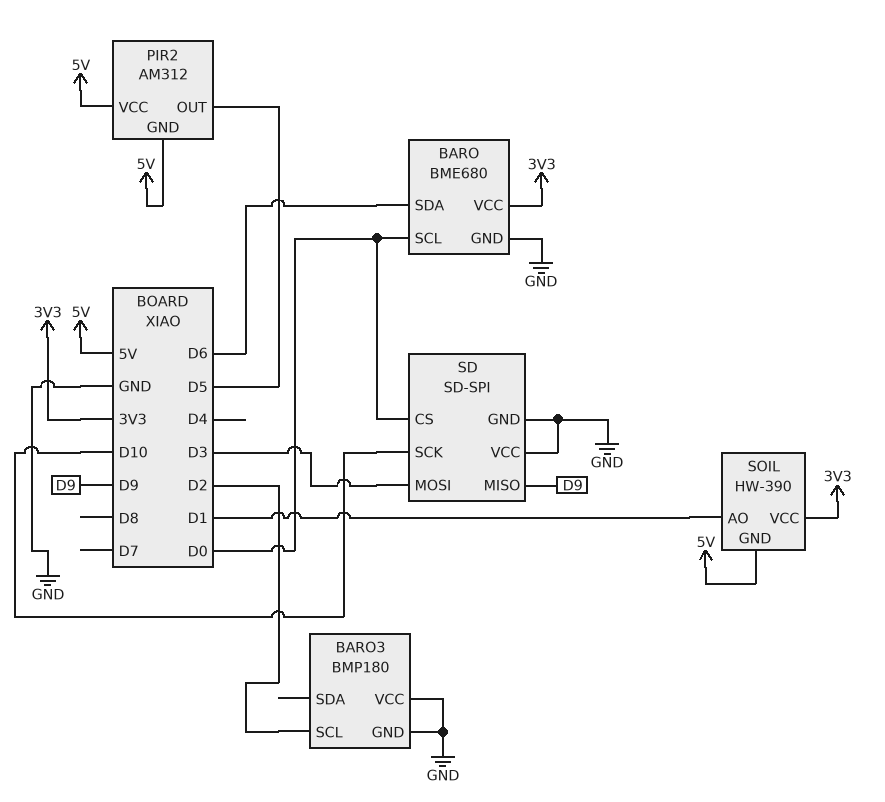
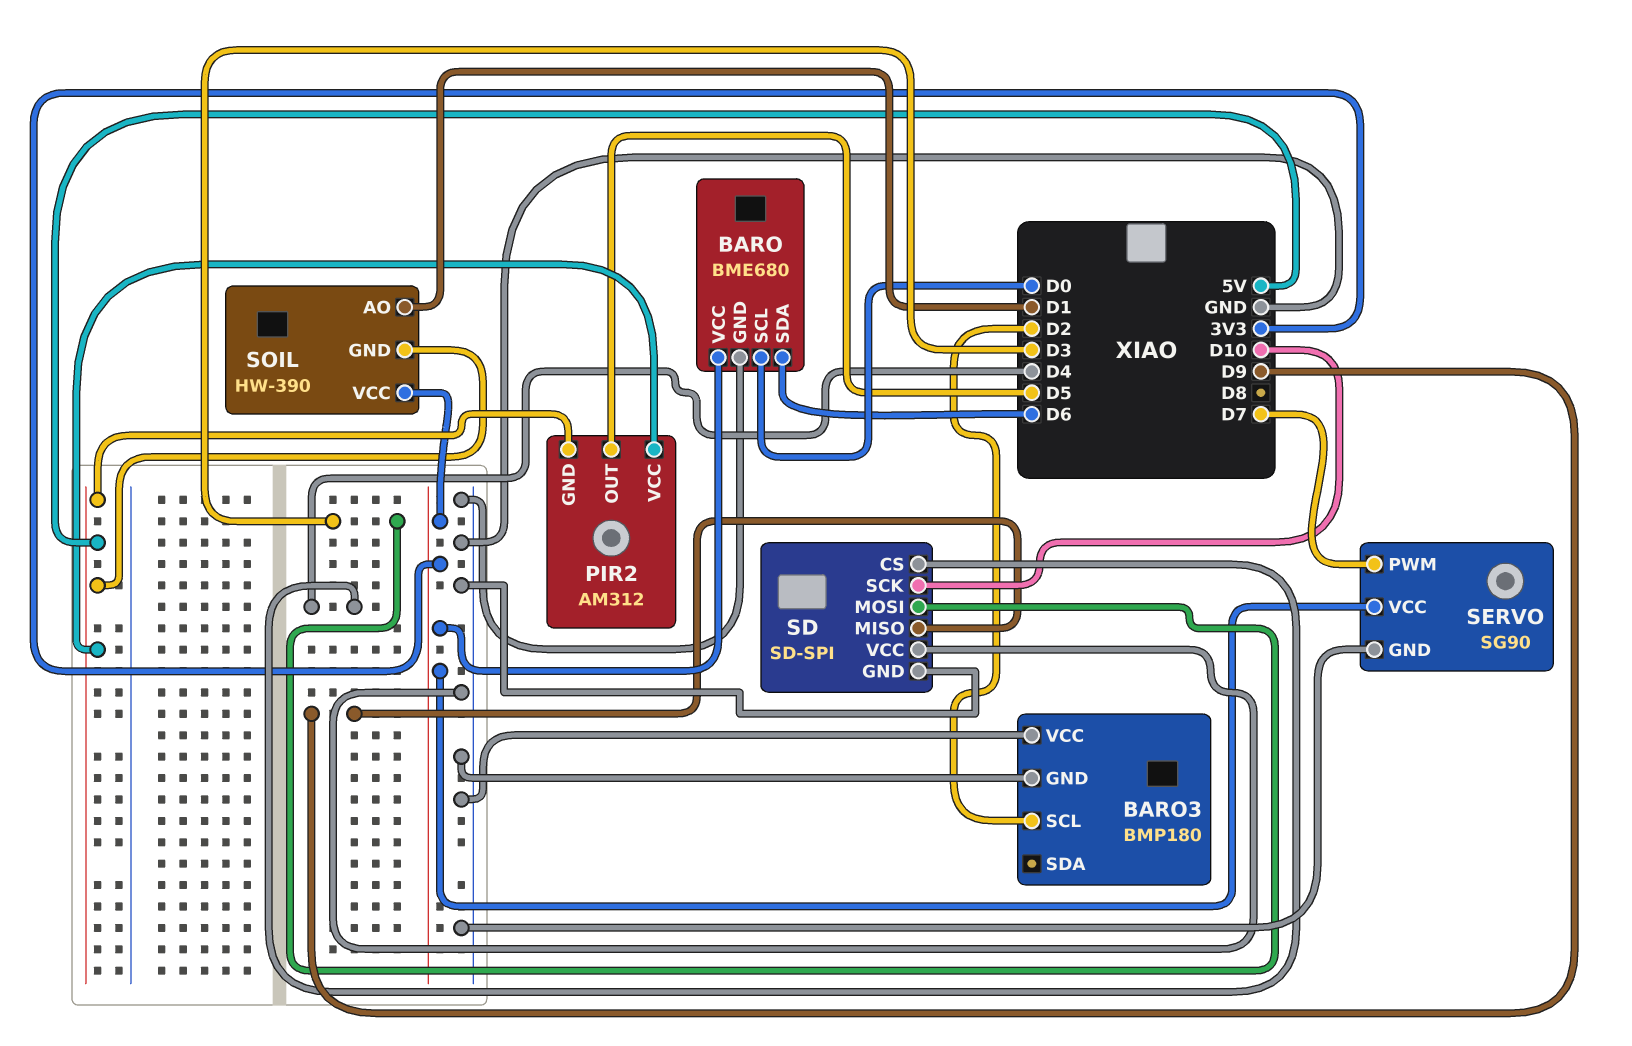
SD pin CS: D0 -> D4
SERVO: none -> SG90
SERVO pin GND: none -> GND
SERVO pin PWM: none -> D7
SERVO pin VCC: none -> 3V3

